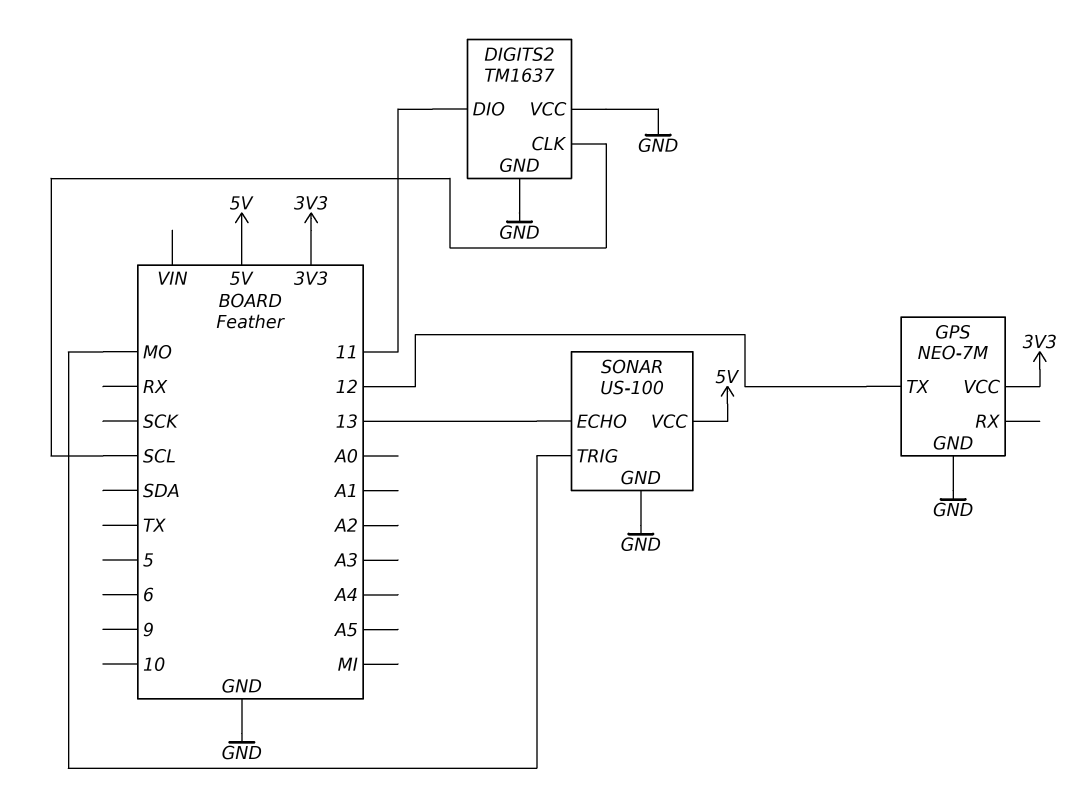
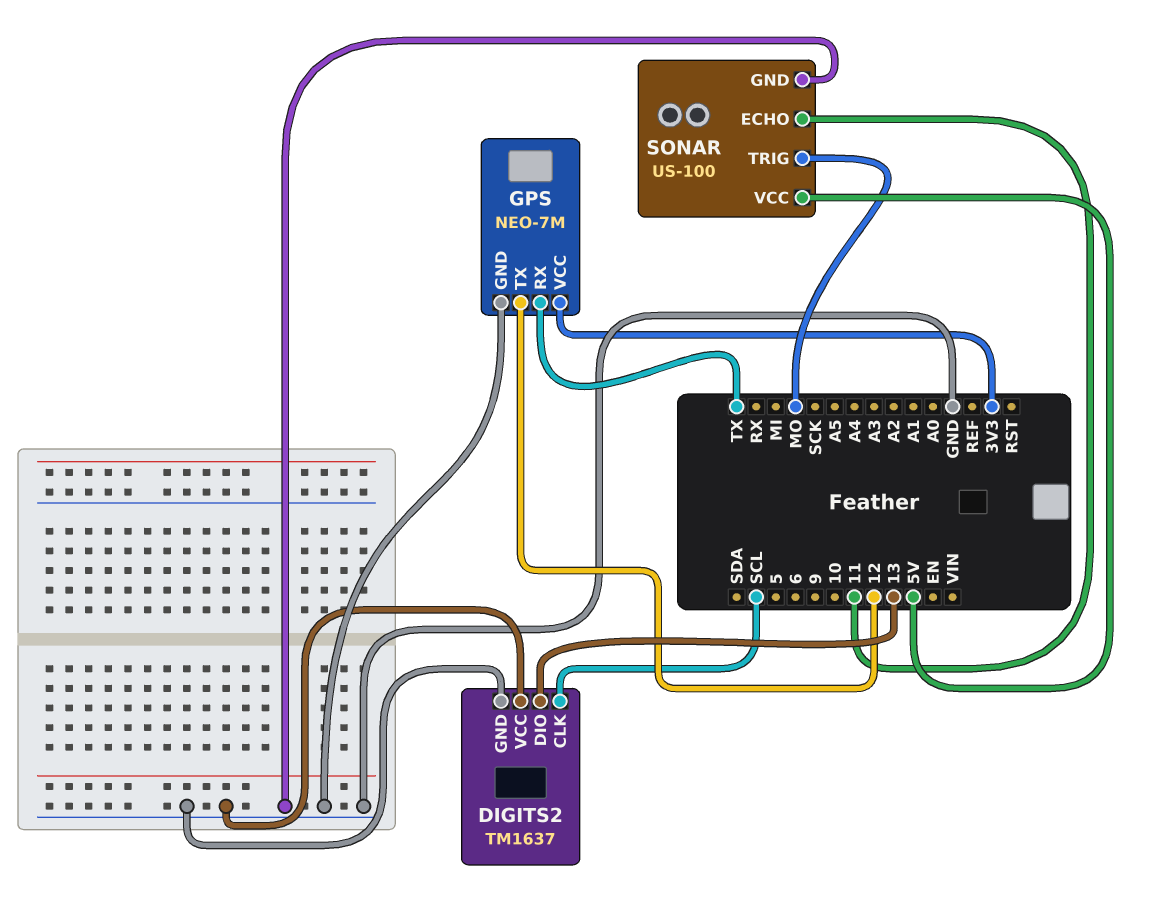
DIGITS2 pin DIO: 11 -> 13
GPS pin RX: none -> TX
SONAR pin ECHO: 13 -> 11

